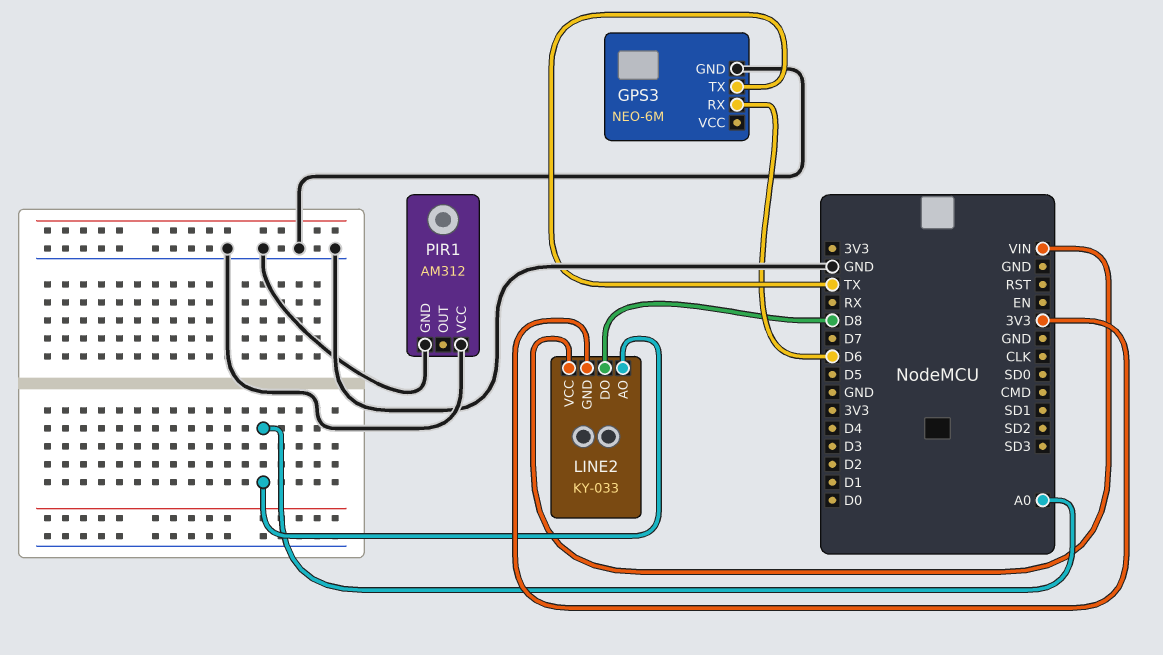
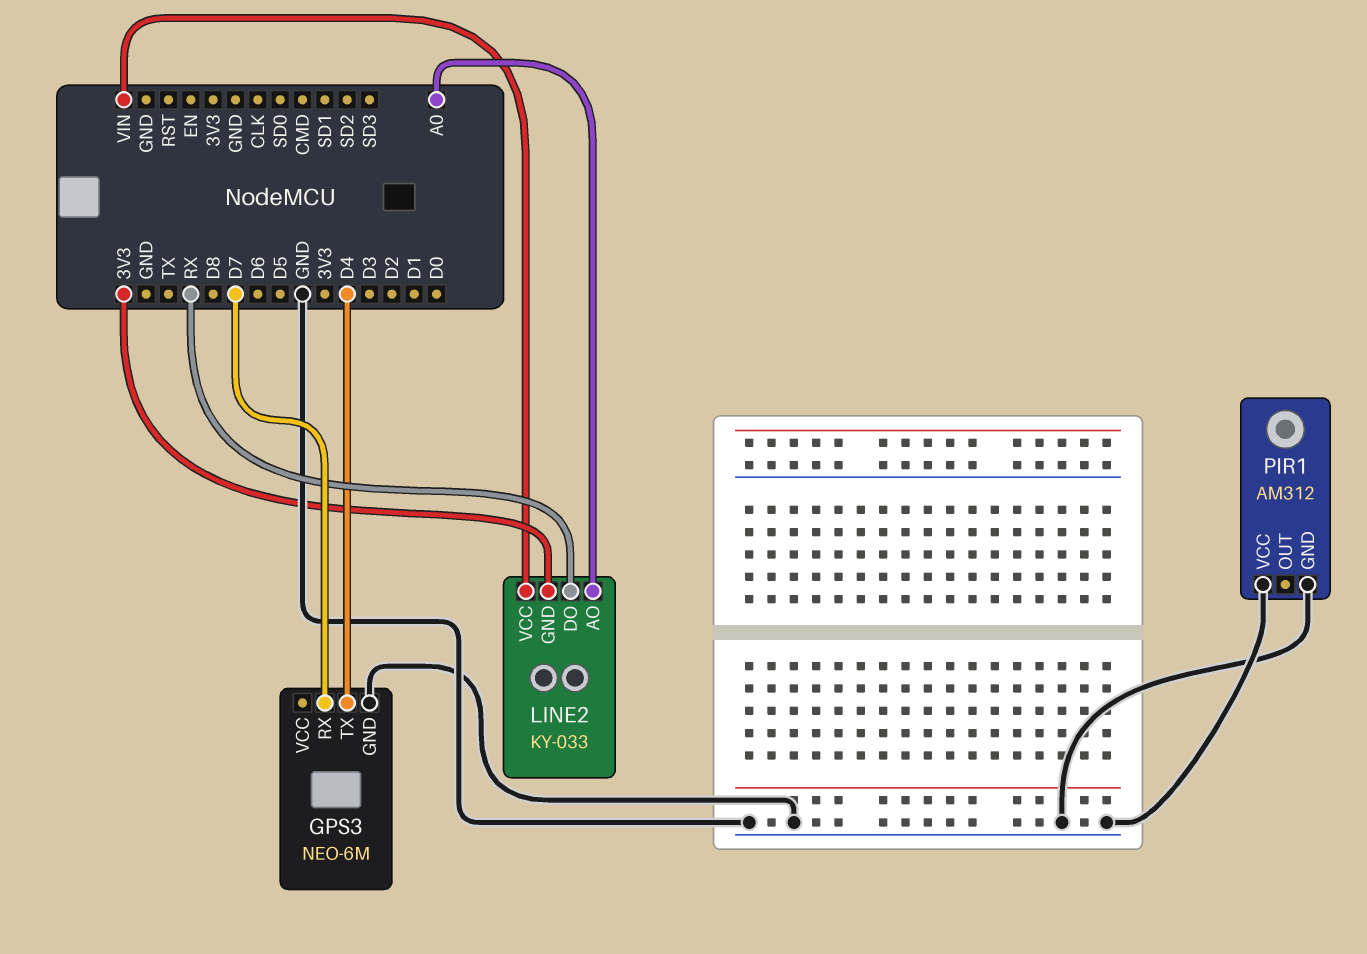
GPS3 pin RX: D6 -> D7
GPS3 pin TX: TX -> D4
LINE2 pin DO: D8 -> RX

